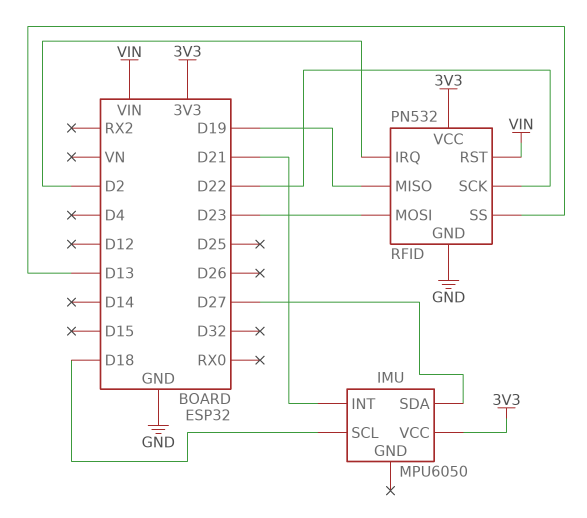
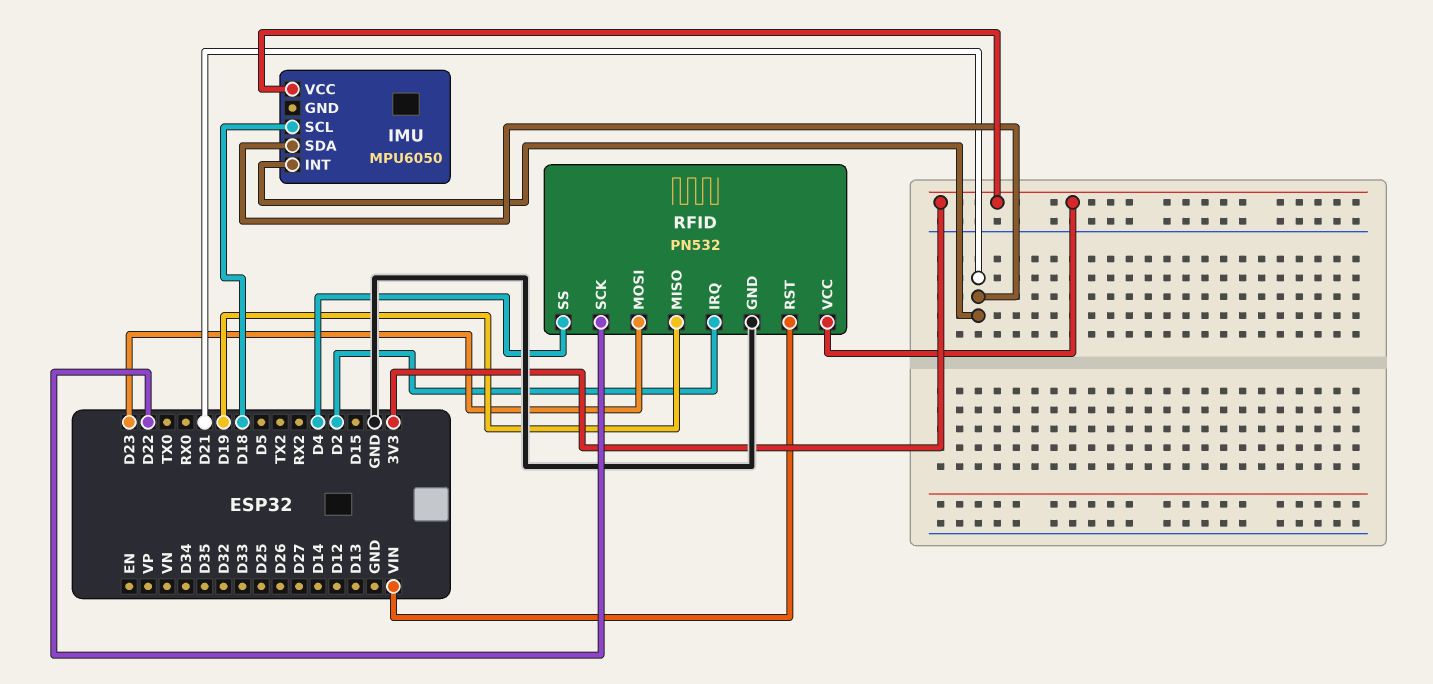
IMU pin SDA: D27 -> D21
RFID pin SS: D13 -> D4

